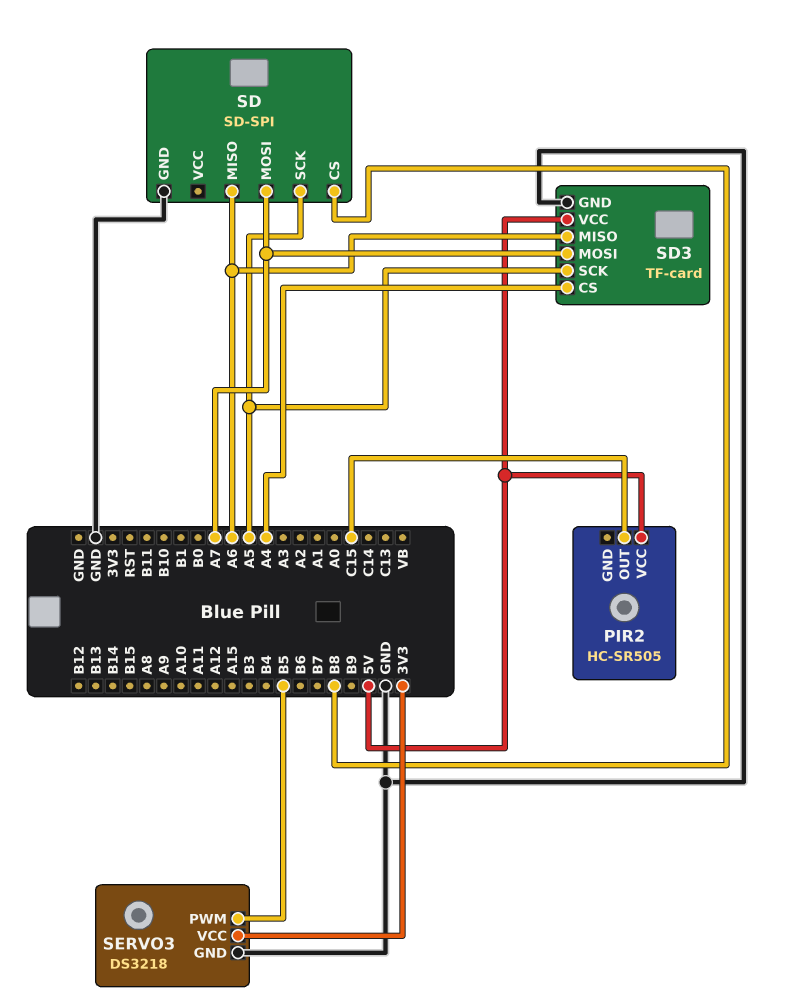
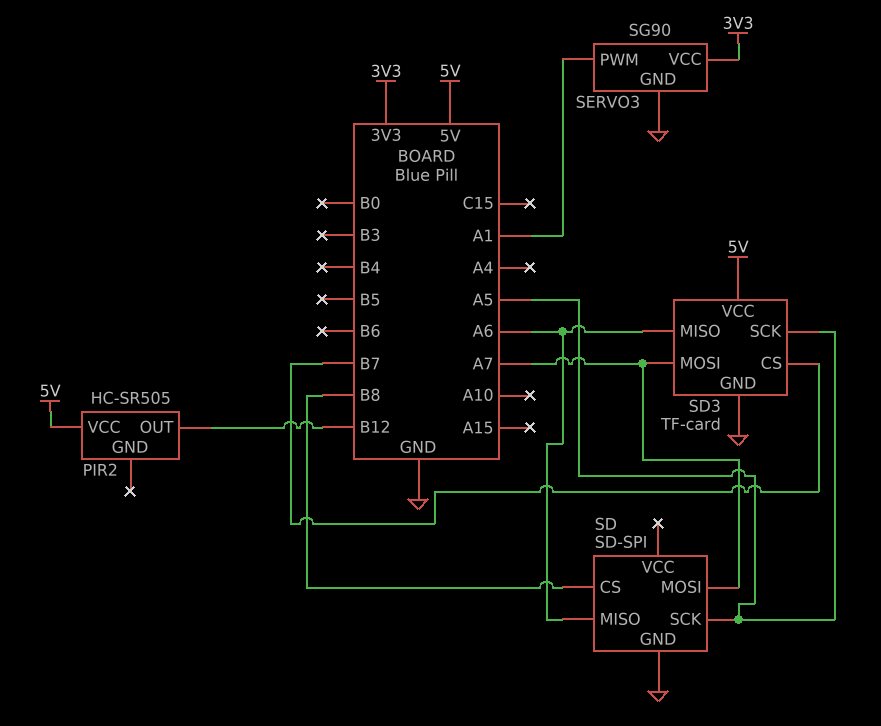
PIR2 pin OUT: C15 -> B12
SD3 pin CS: A4 -> B7
SERVO3: DS3218 -> SG90
SERVO3 pin PWM: B5 -> A1

